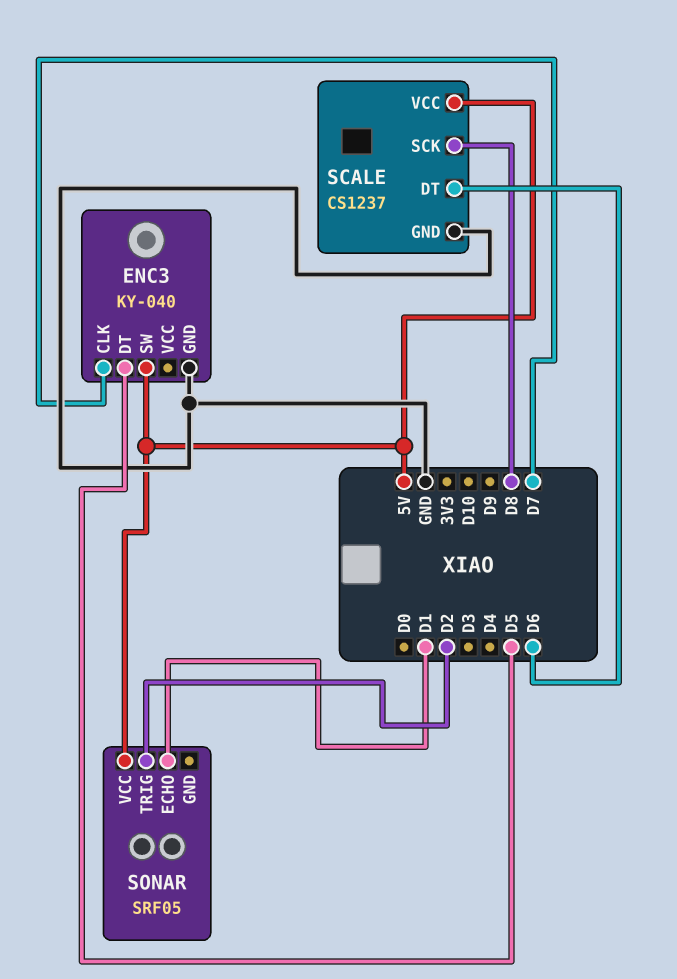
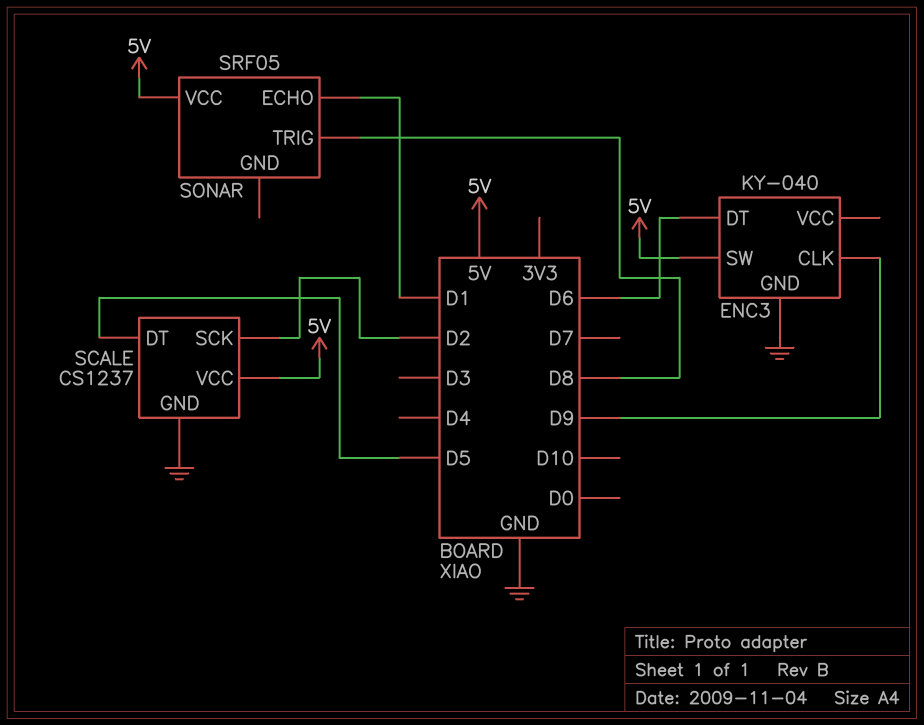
ENC3 pin CLK: D7 -> D9
ENC3 pin DT: D5 -> D6
SCALE pin DT: D6 -> D5
SCALE pin SCK: D8 -> D2
SONAR pin TRIG: D2 -> D8

